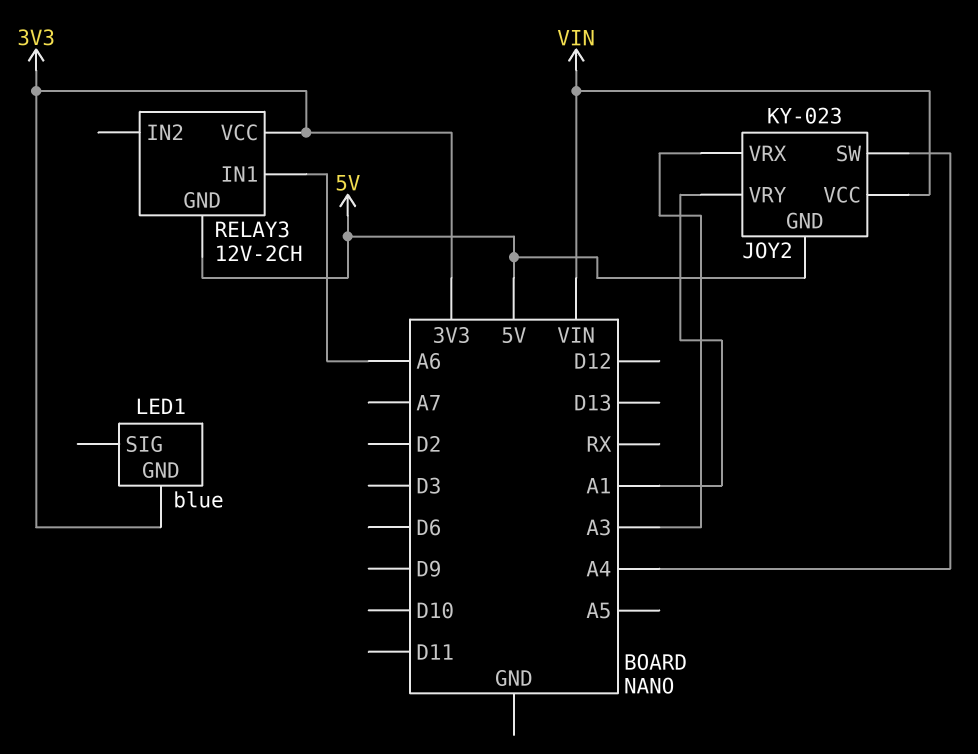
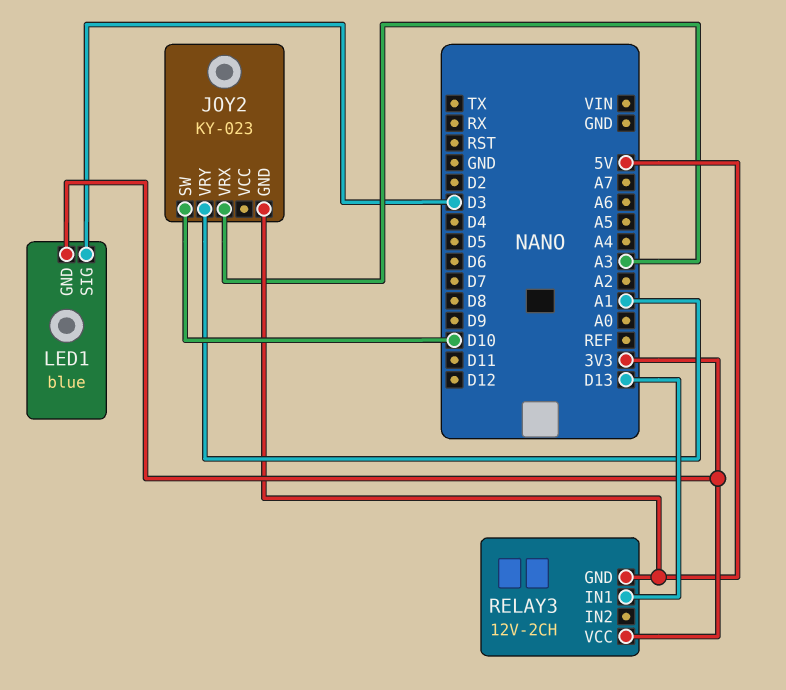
JOY2 pin SW: A4 -> D10
JOY2 pin VCC: VIN -> none
LED1 pin SIG: none -> D3
RELAY3 pin IN1: A6 -> D13

